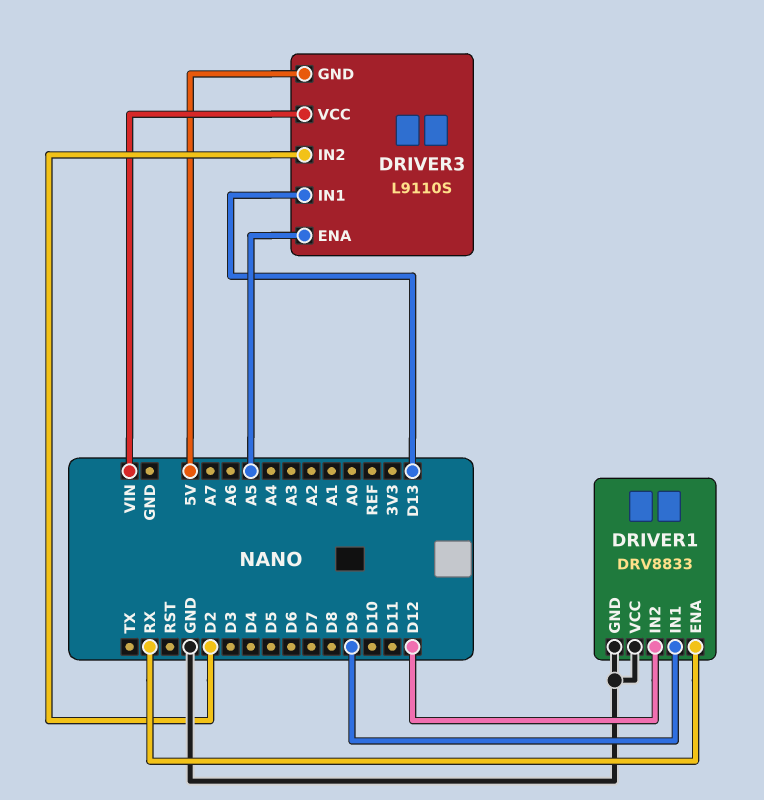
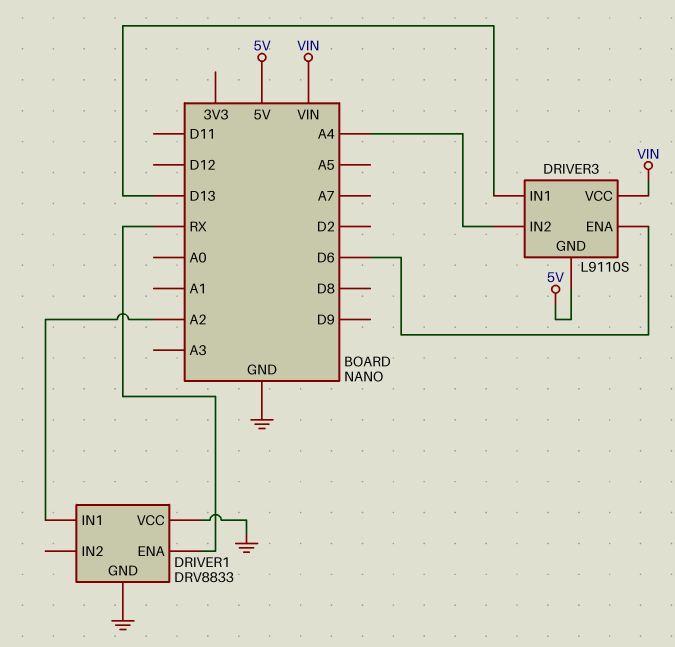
DRIVER1 pin IN1: D9 -> A2
DRIVER1 pin IN2: D12 -> none
DRIVER3 pin ENA: A5 -> D6
DRIVER3 pin IN2: D2 -> A4

